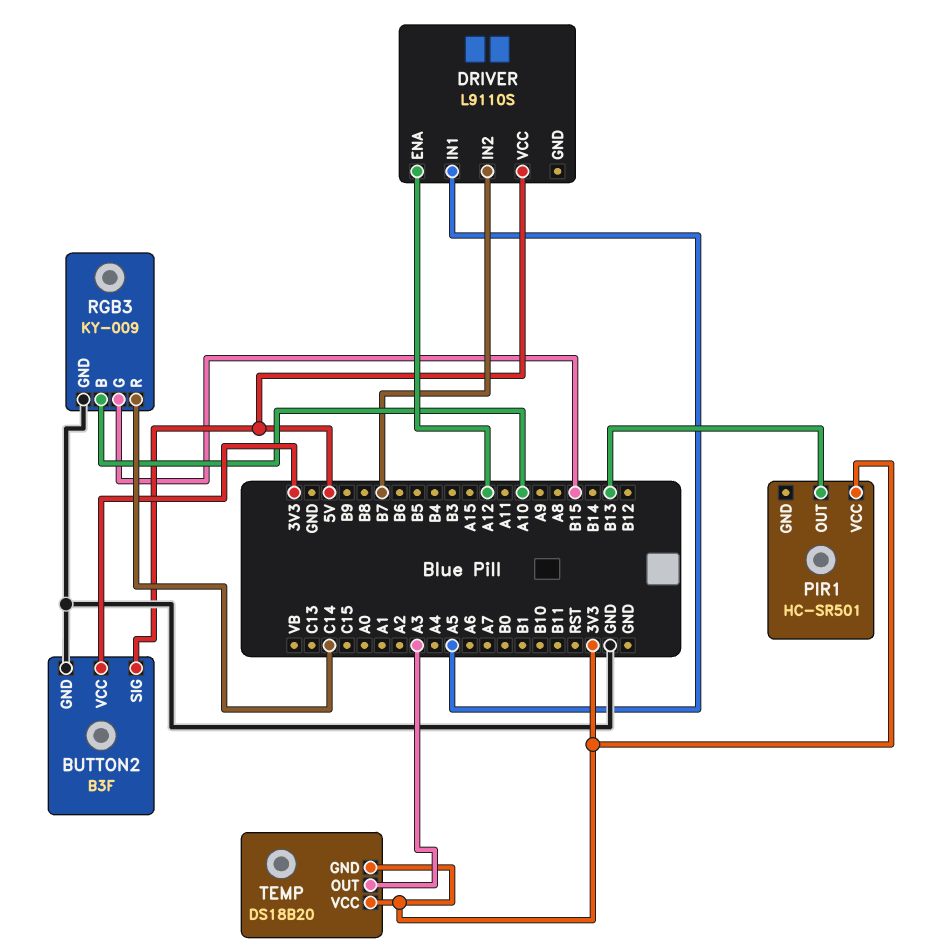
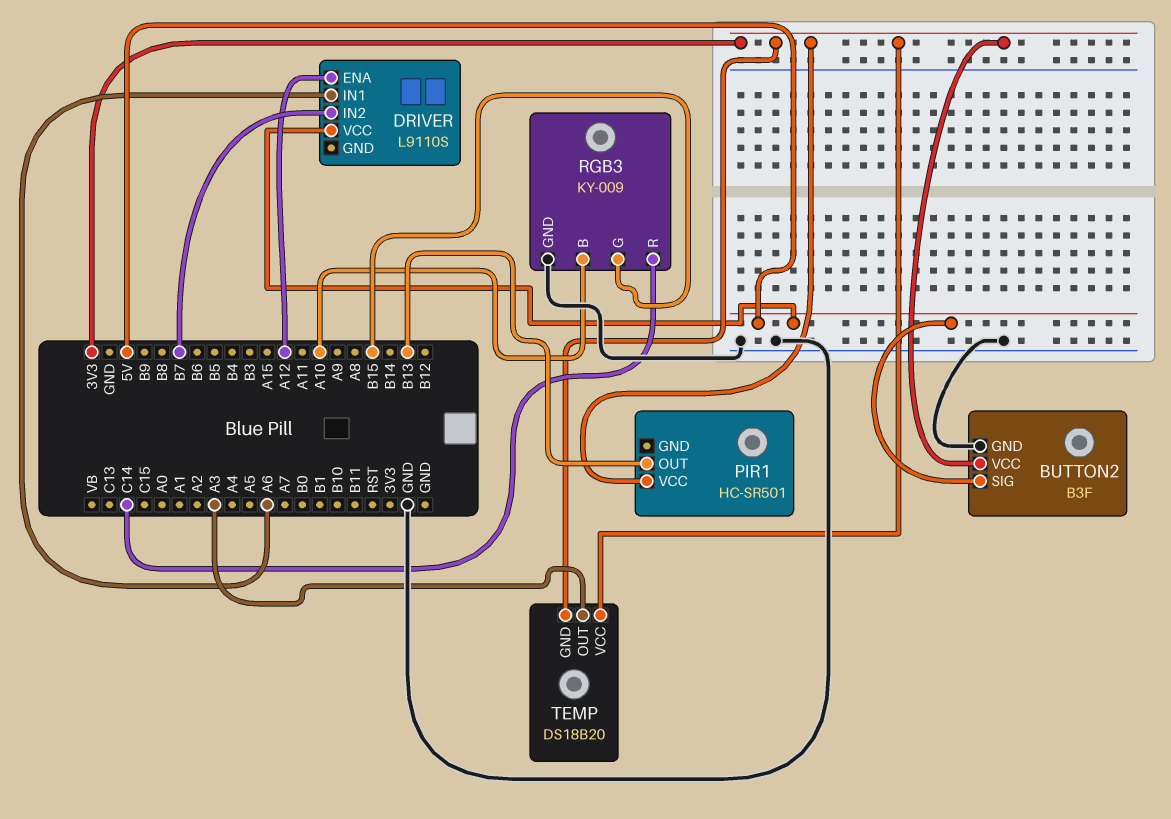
DRIVER pin IN1: A5 -> A6

